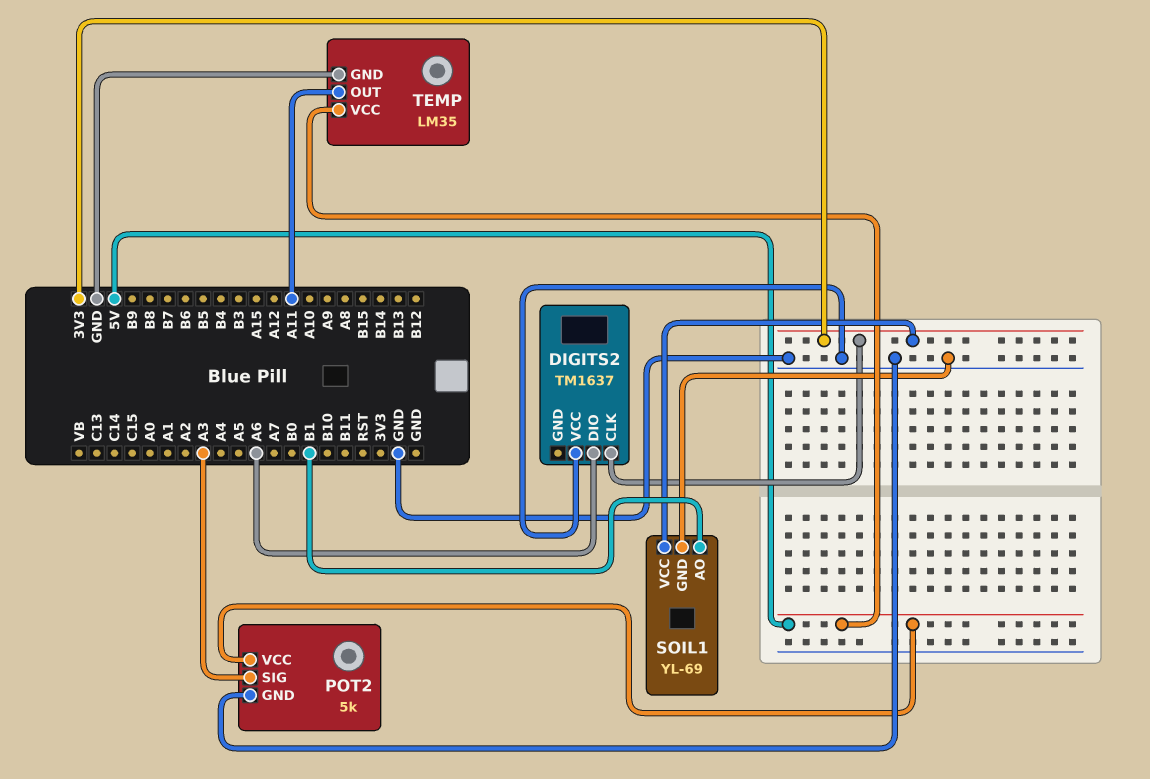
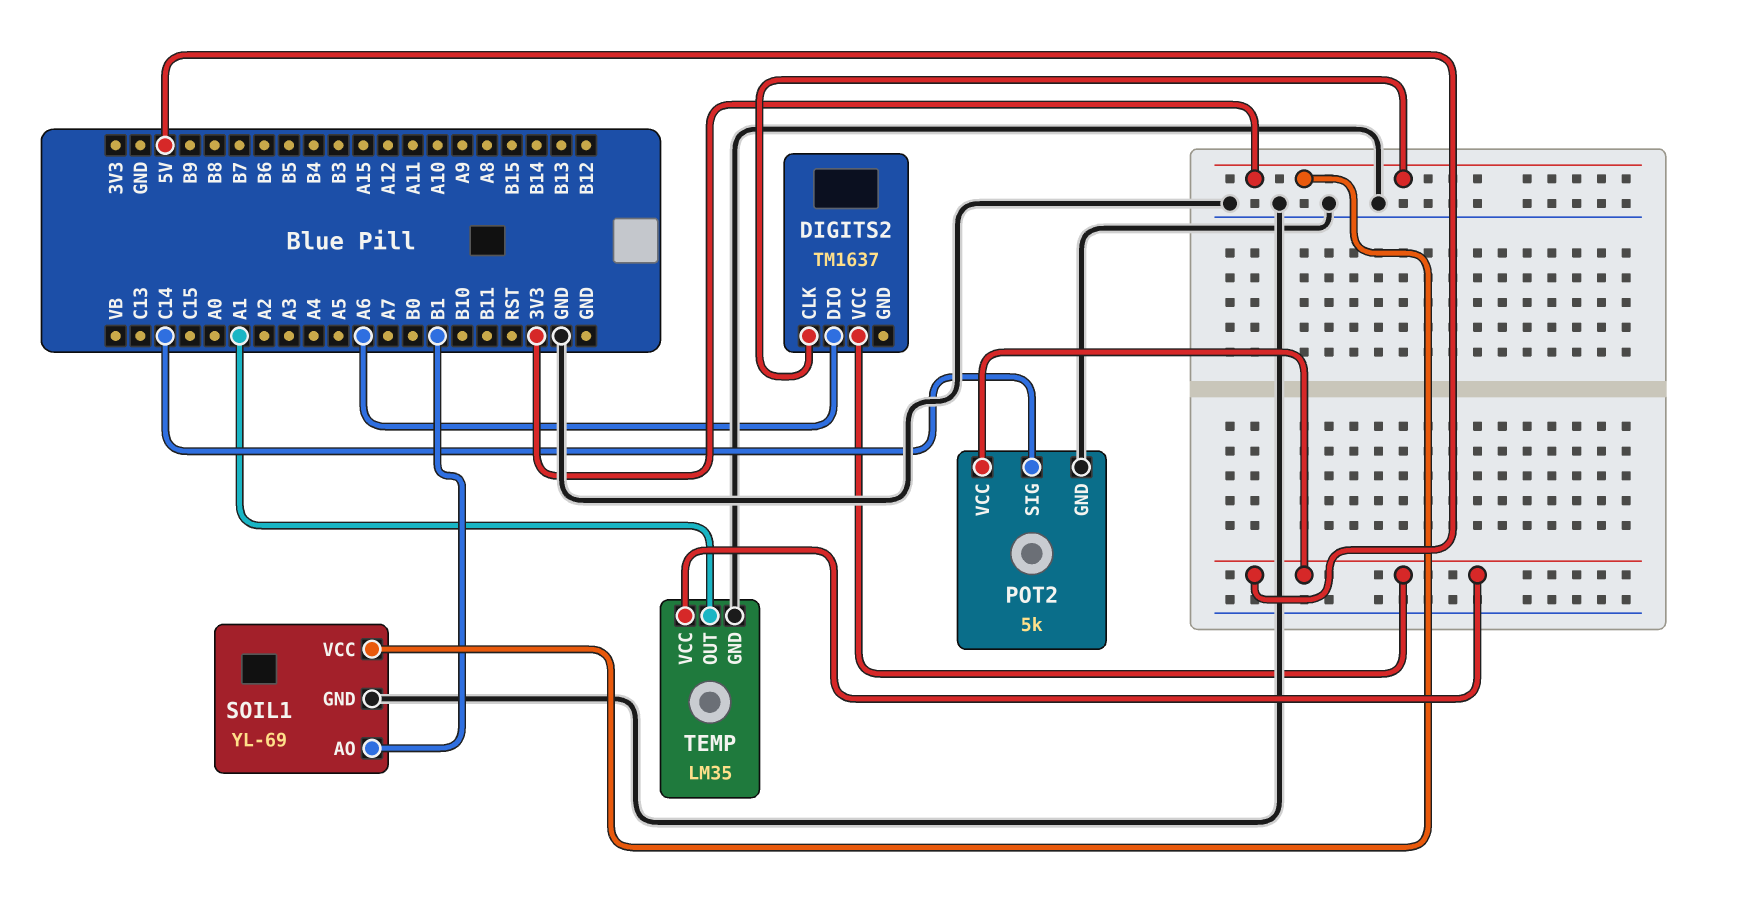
DIGITS2 pin VCC: GND -> 5V
POT2 pin SIG: A3 -> C14
TEMP pin OUT: A11 -> A1

